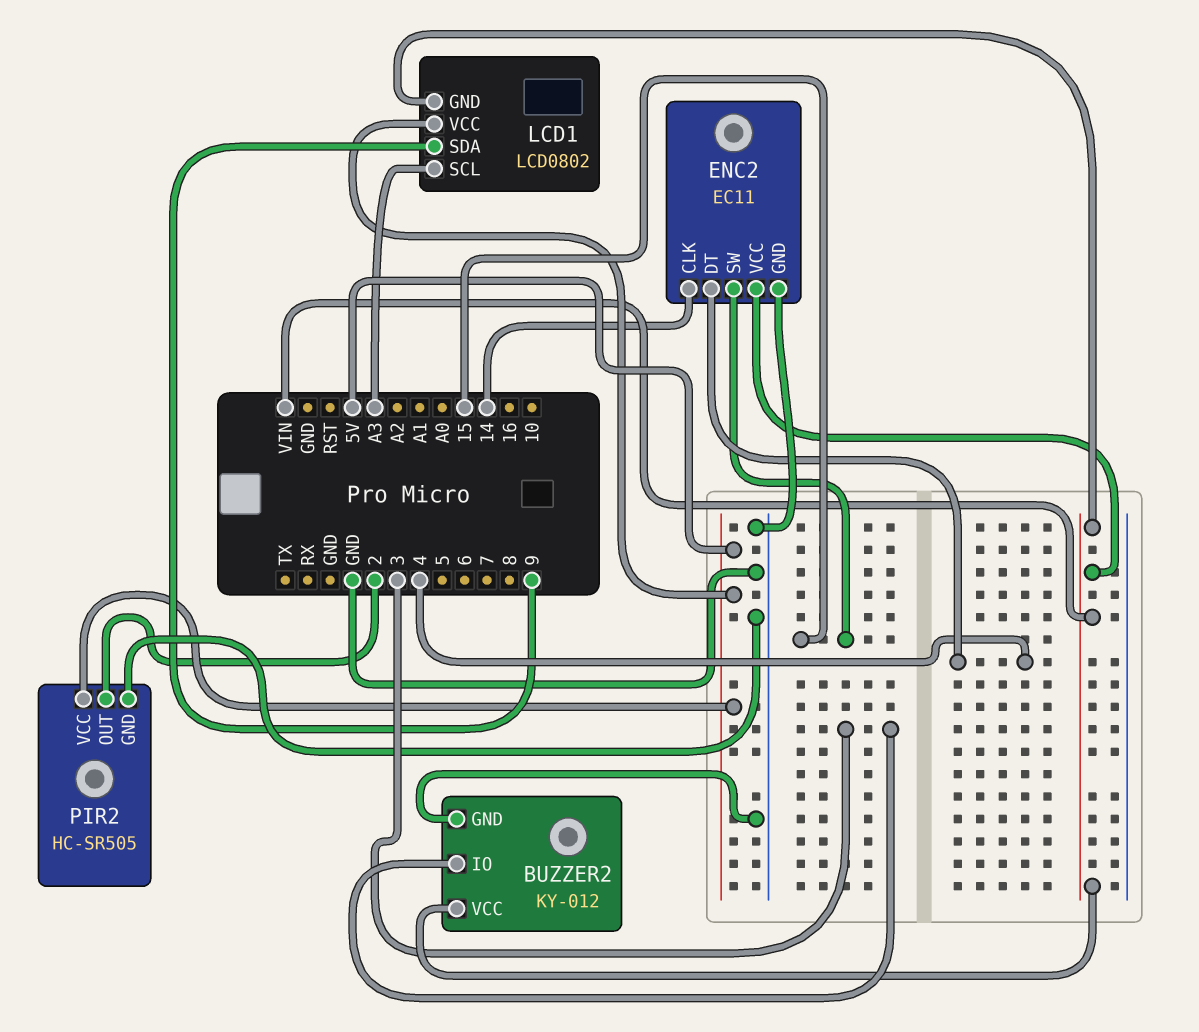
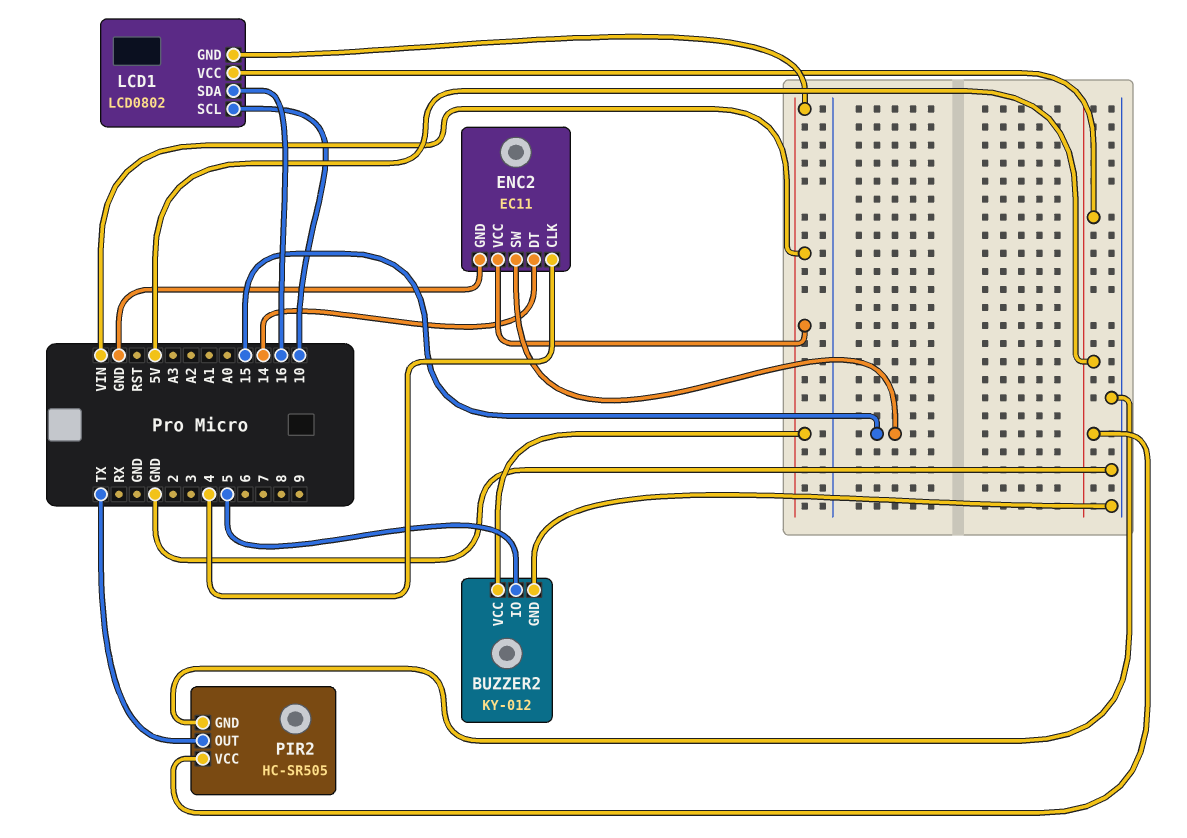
BUZZER2 pin IO: 3 -> 5
ENC2 pin CLK: 14 -> 4
ENC2 pin DT: 4 -> 14
LCD1 pin SCL: A3 -> 10
LCD1 pin SDA: 9 -> 16
PIR2 pin OUT: 2 -> TX

